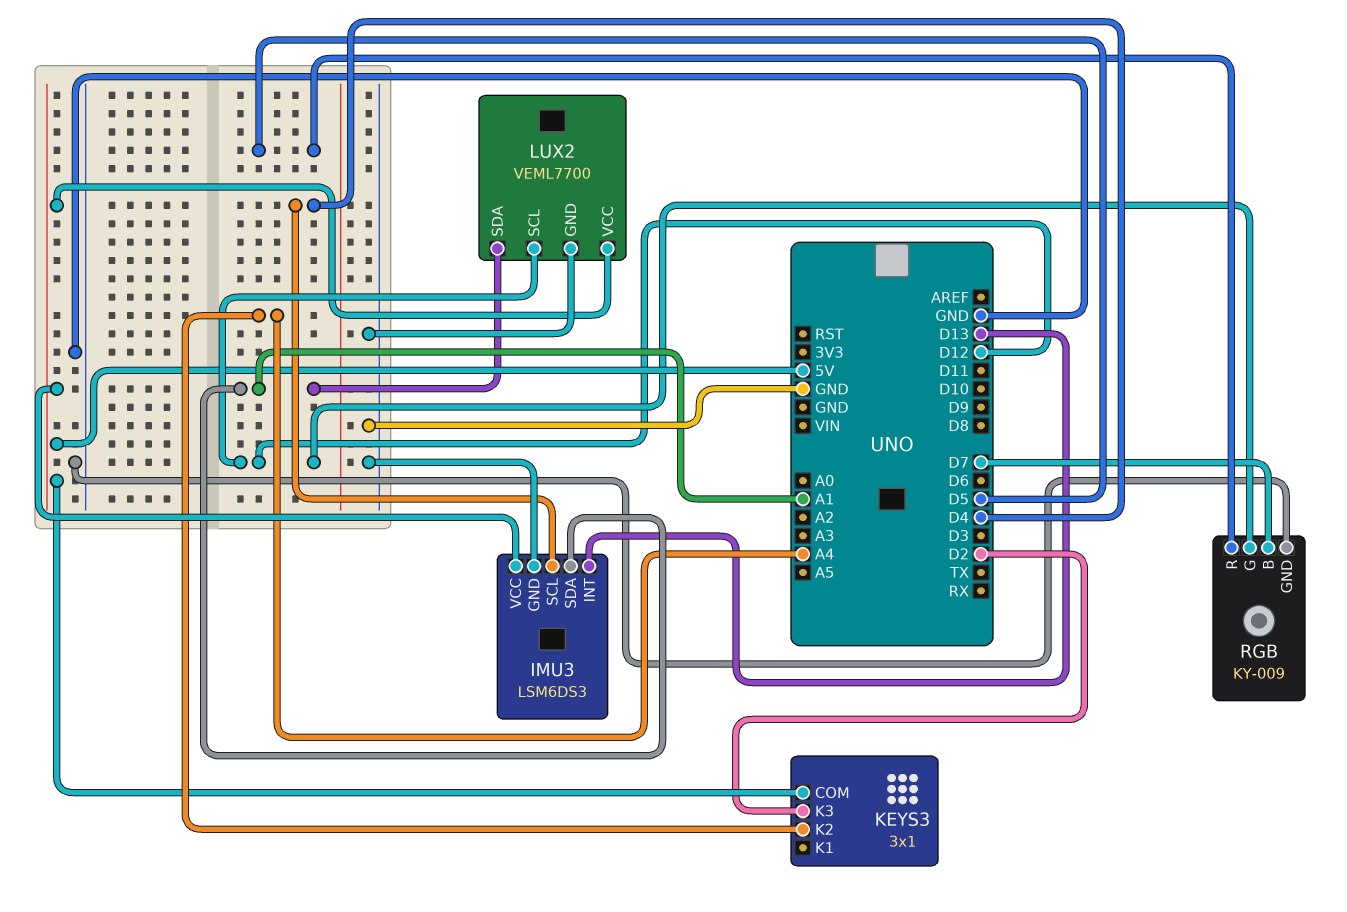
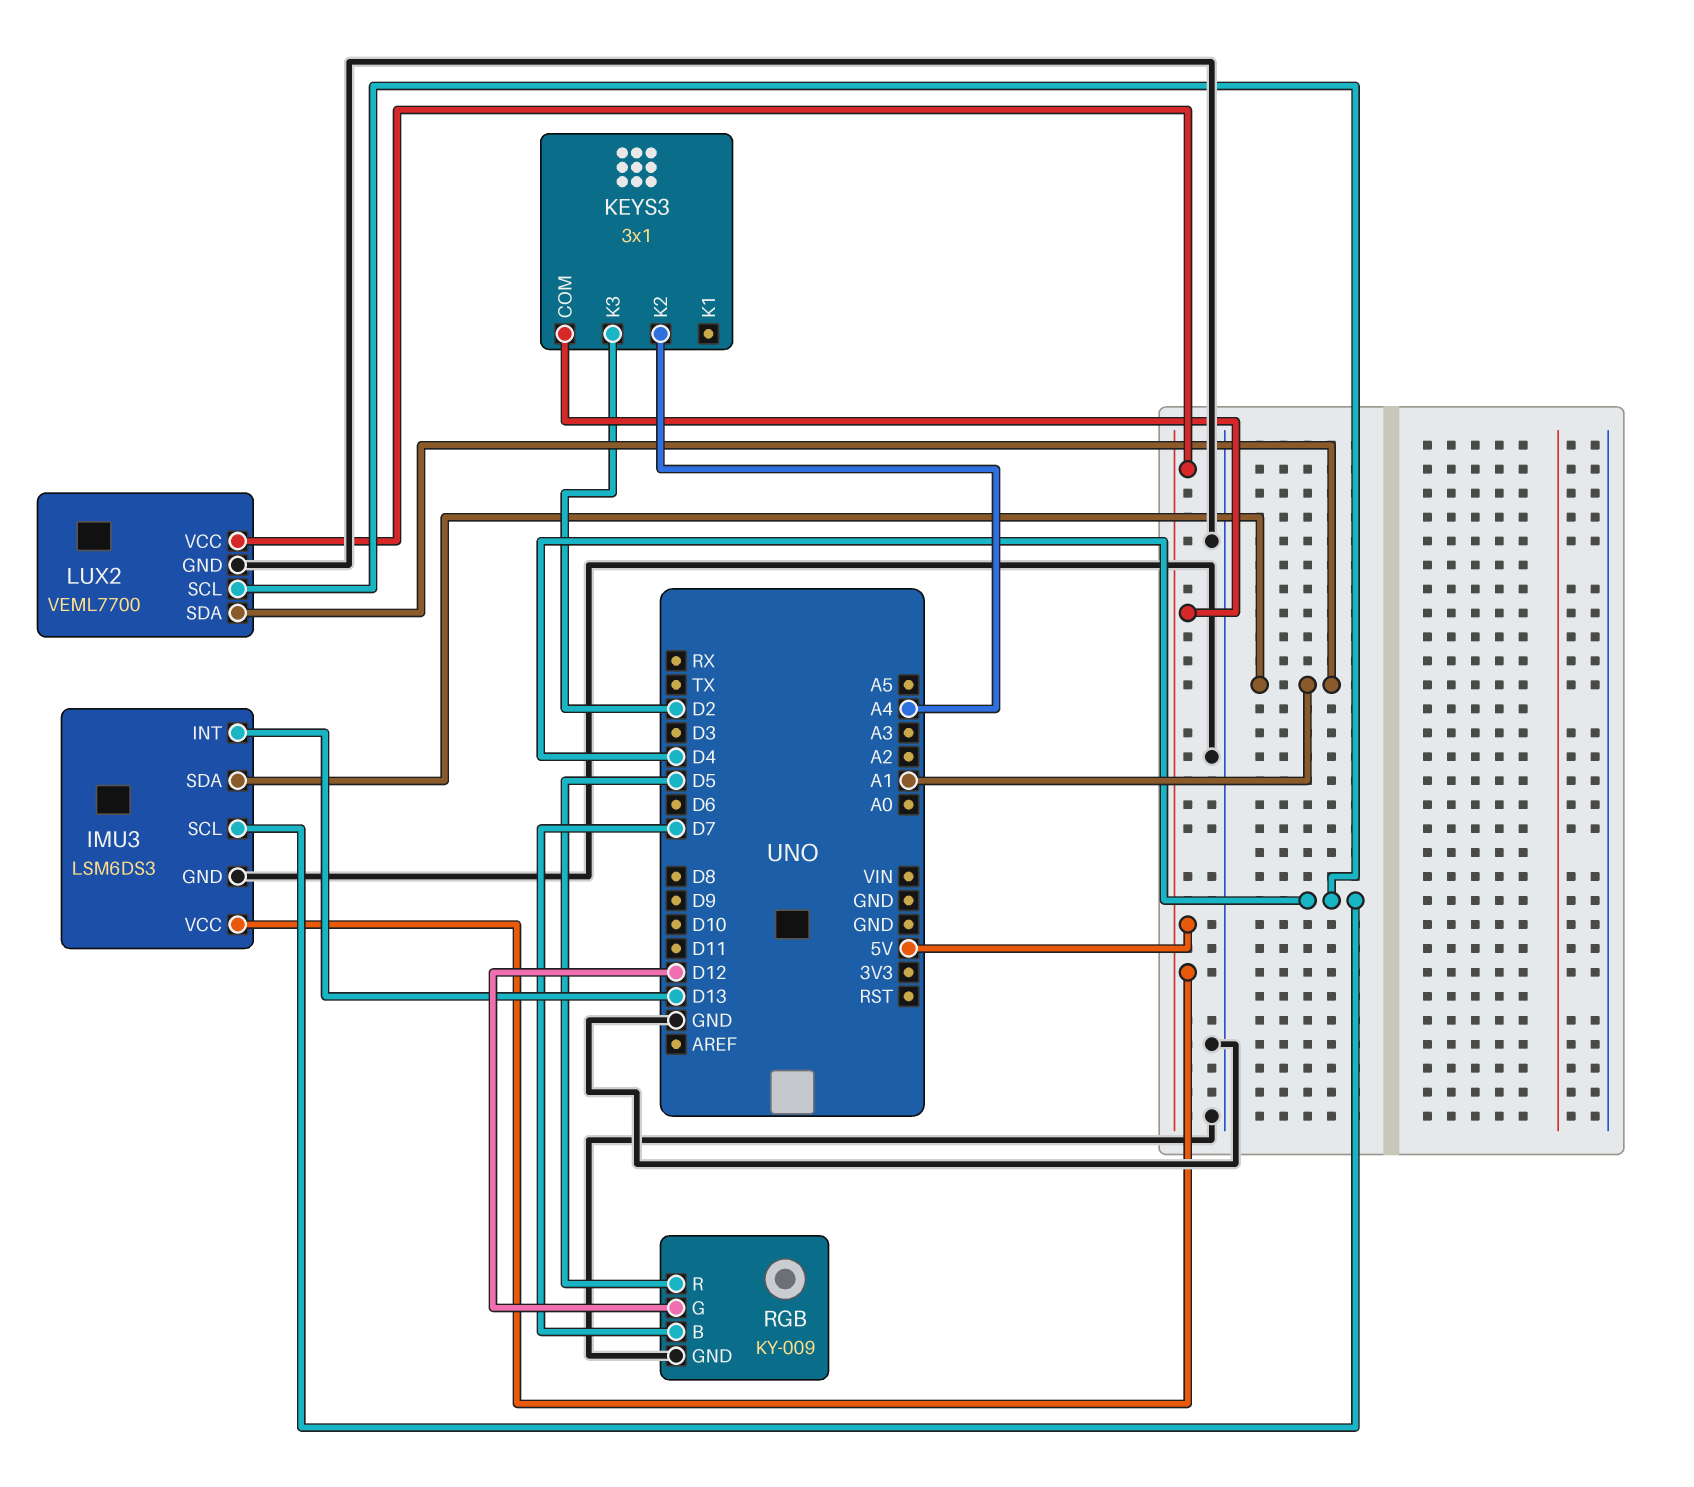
LUX2 pin SCL: D12 -> D4

